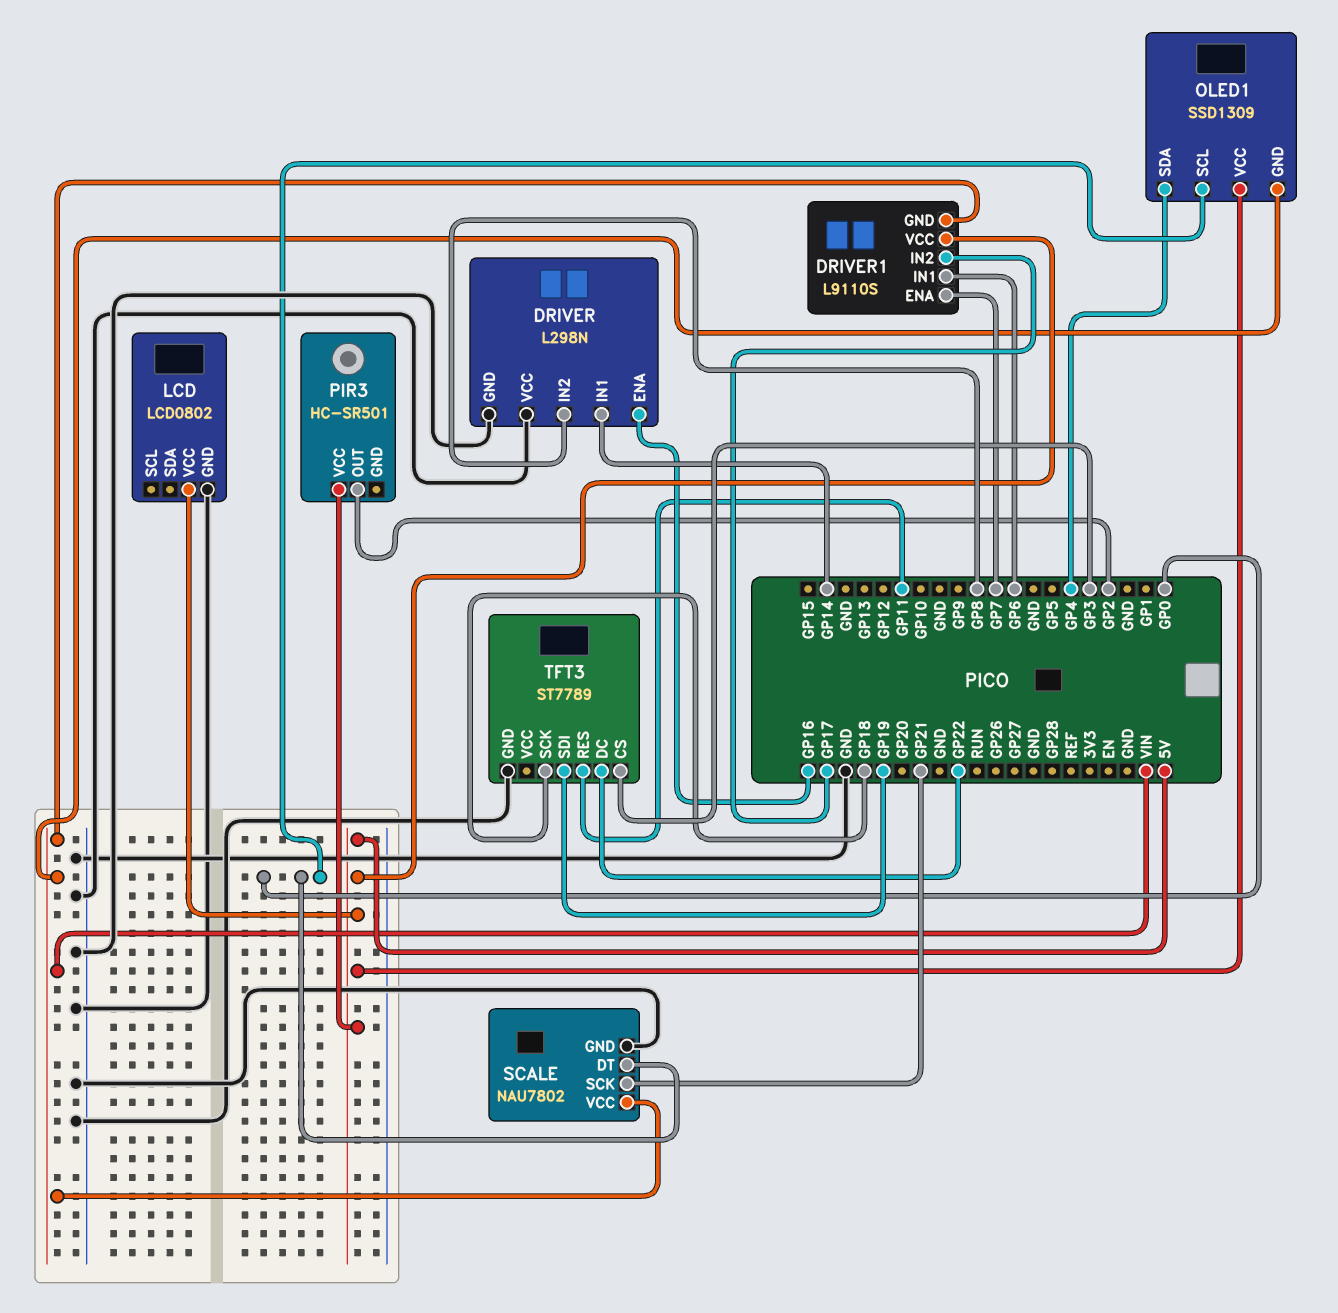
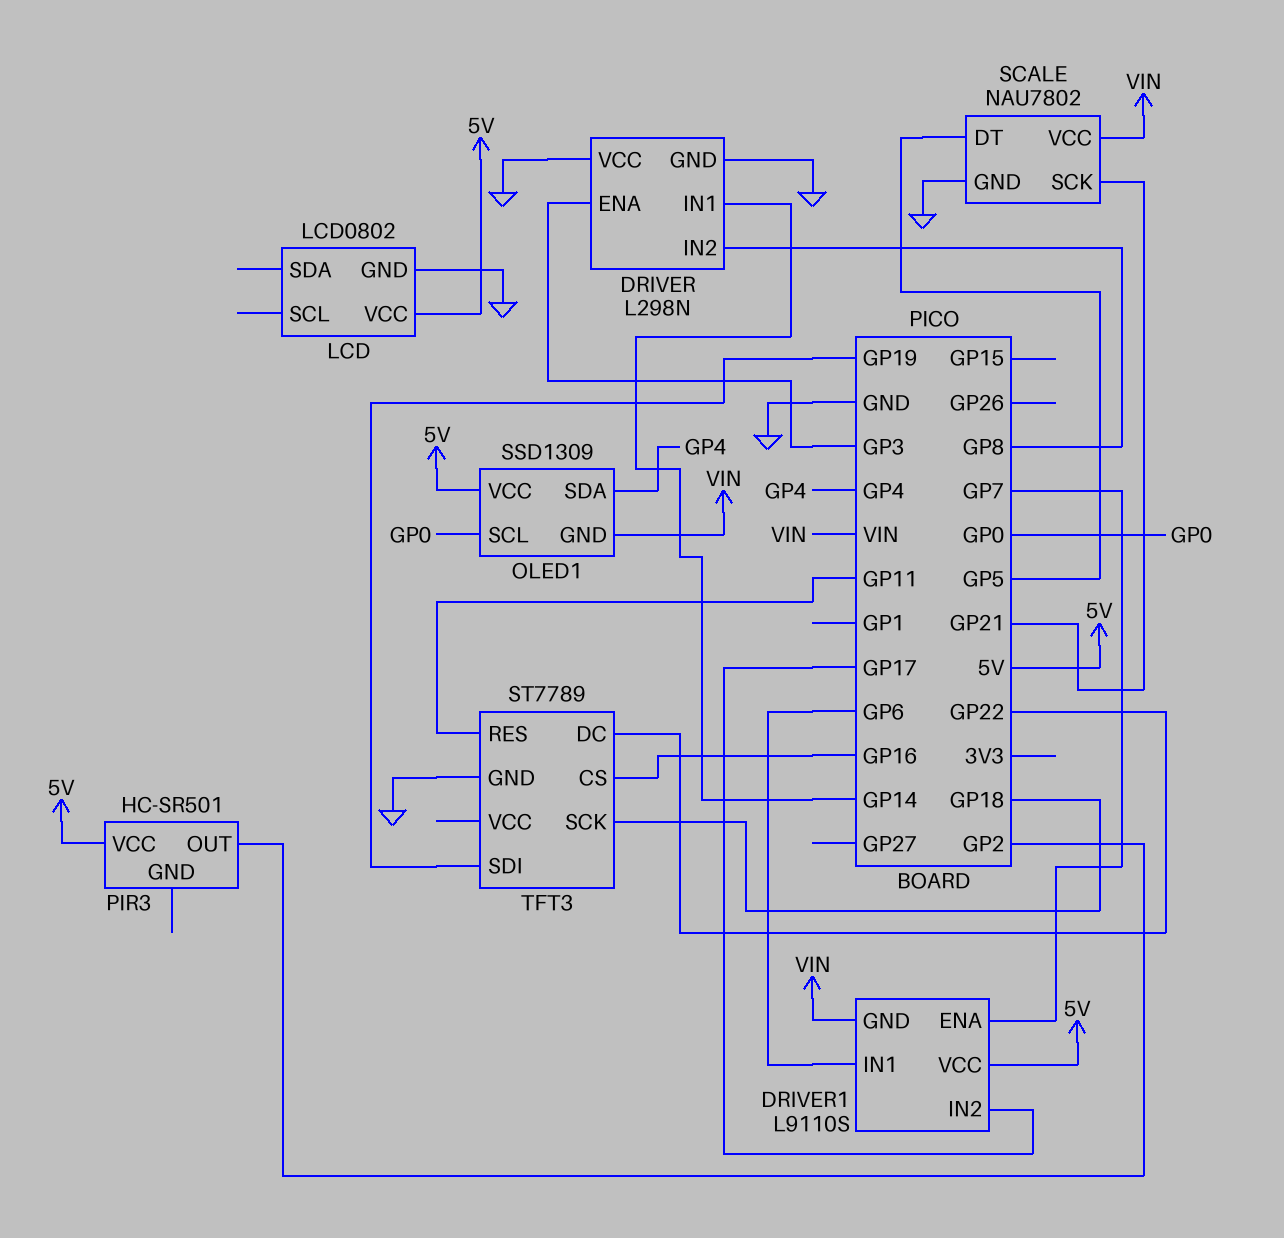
DRIVER pin ENA: GP16 -> GP3
SCALE pin DT: GP0 -> GP5
TFT3 pin CS: GP3 -> GP16

